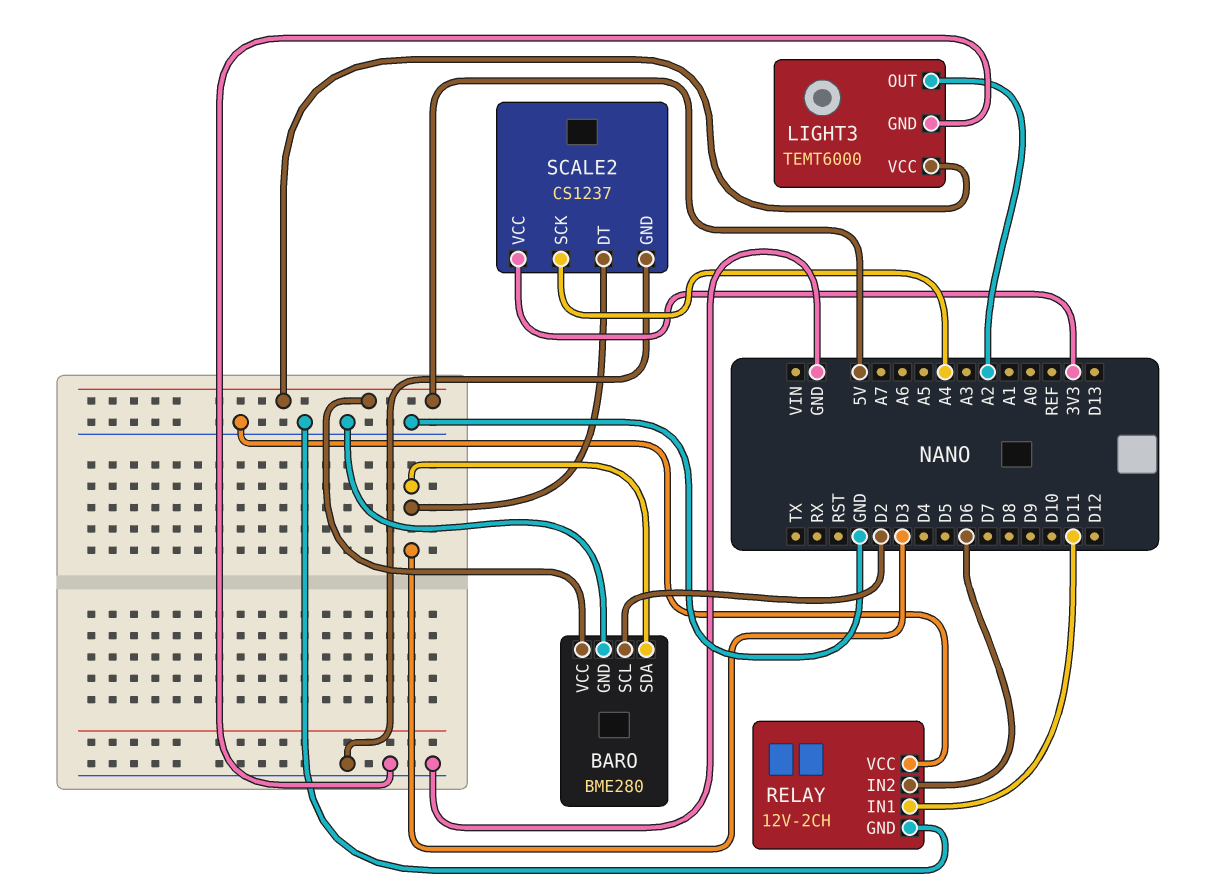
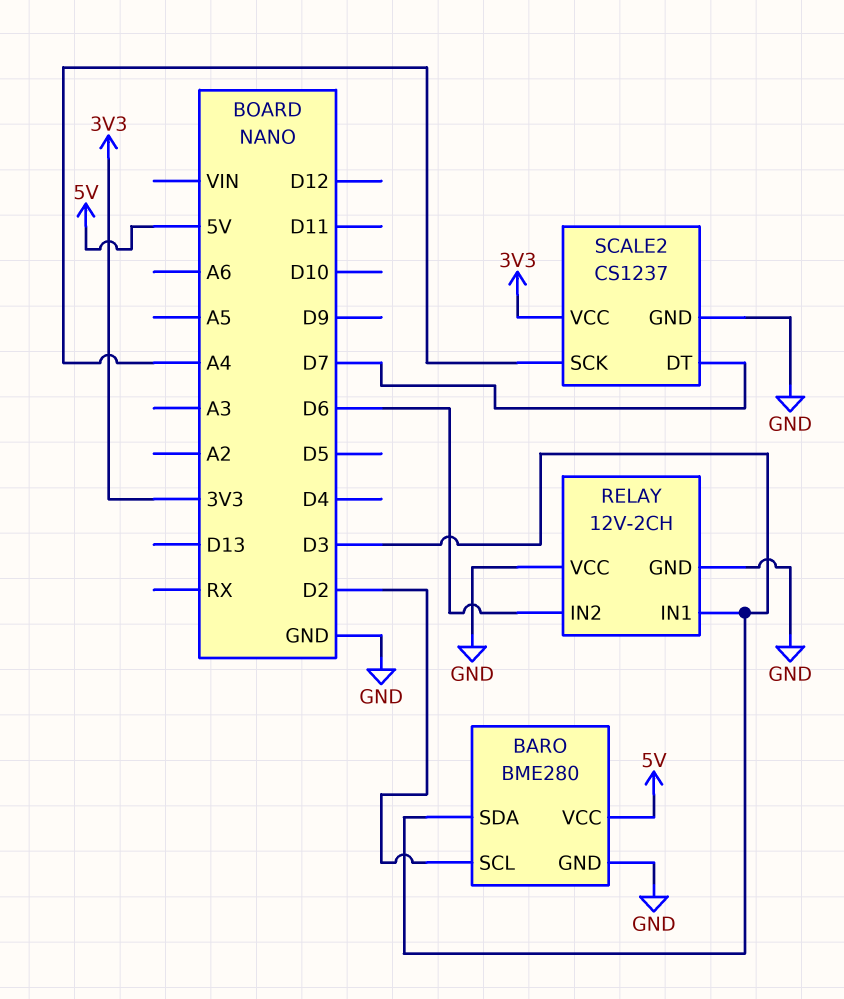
LIGHT3: TEMT6000 -> none
LIGHT3 pin GND: GND -> none
LIGHT3 pin OUT: A2 -> none
LIGHT3 pin VCC: 5V -> none
RELAY pin IN1: D11 -> D3
SCALE2 pin DT: D3 -> D7

